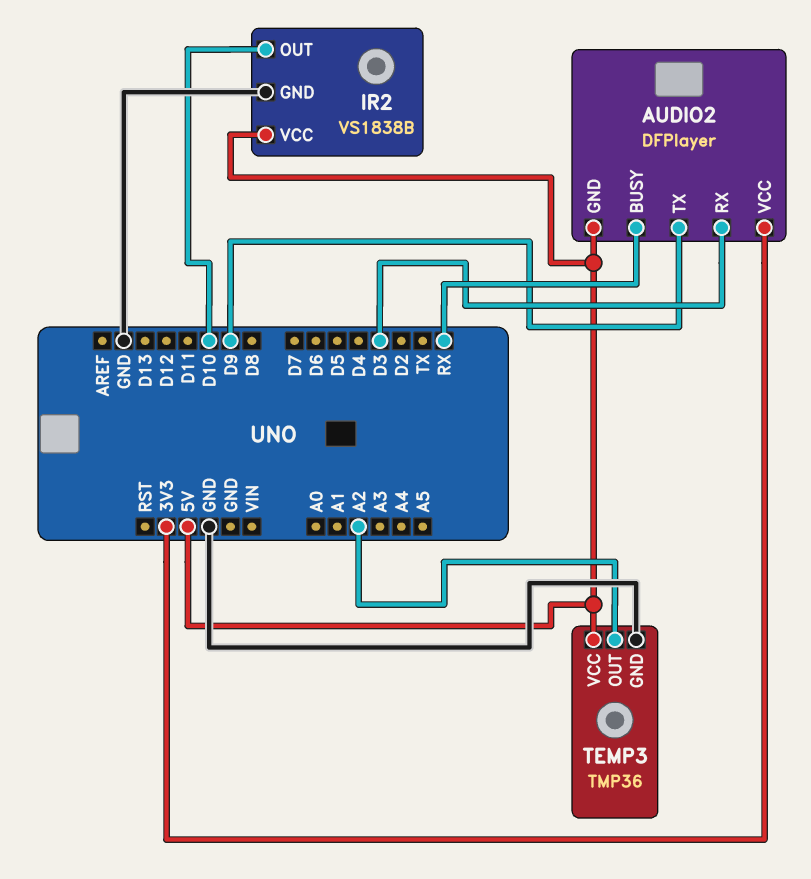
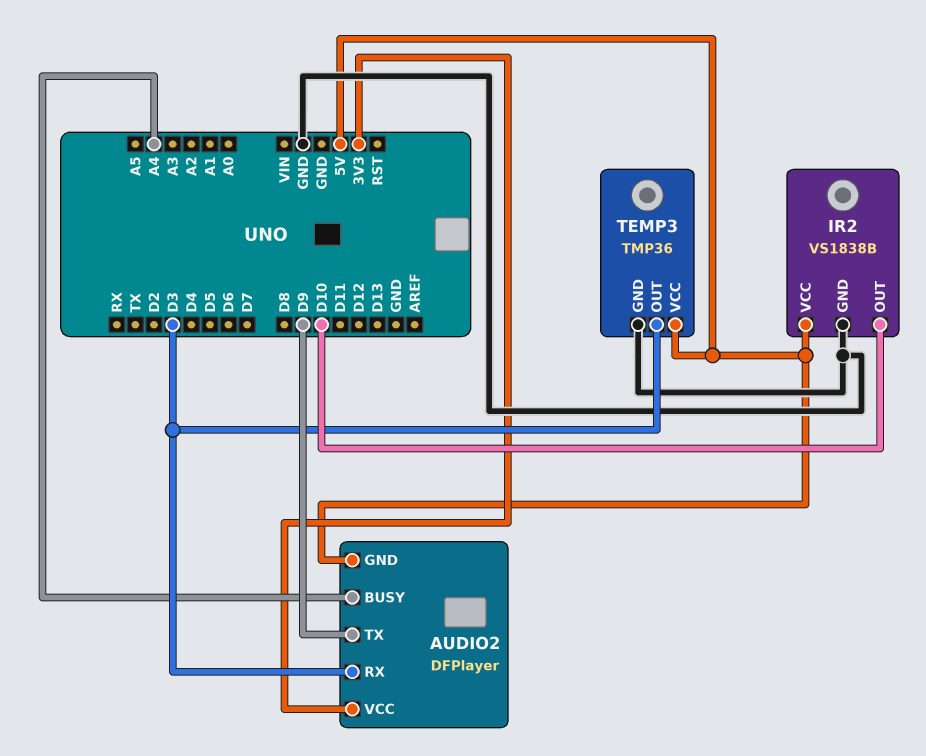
AUDIO2 pin BUSY: RX -> A4
TEMP3 pin OUT: A2 -> D3

